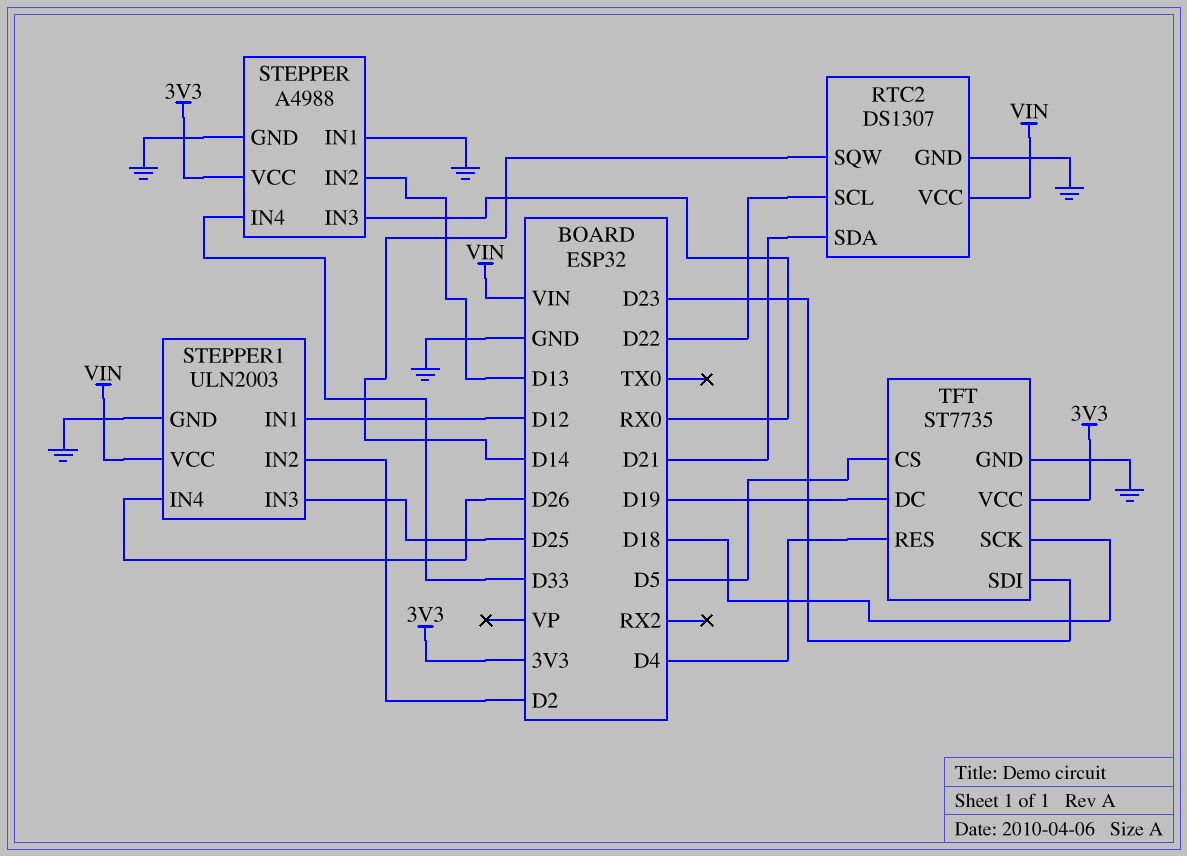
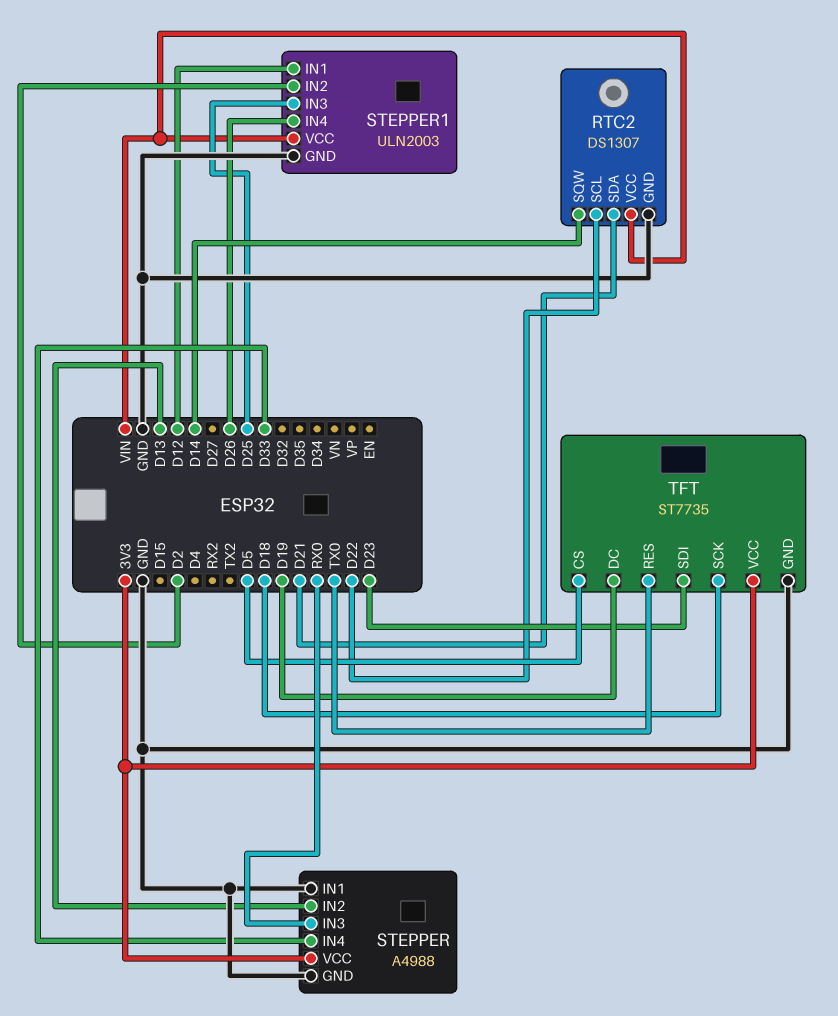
TFT pin RES: D4 -> TX0

